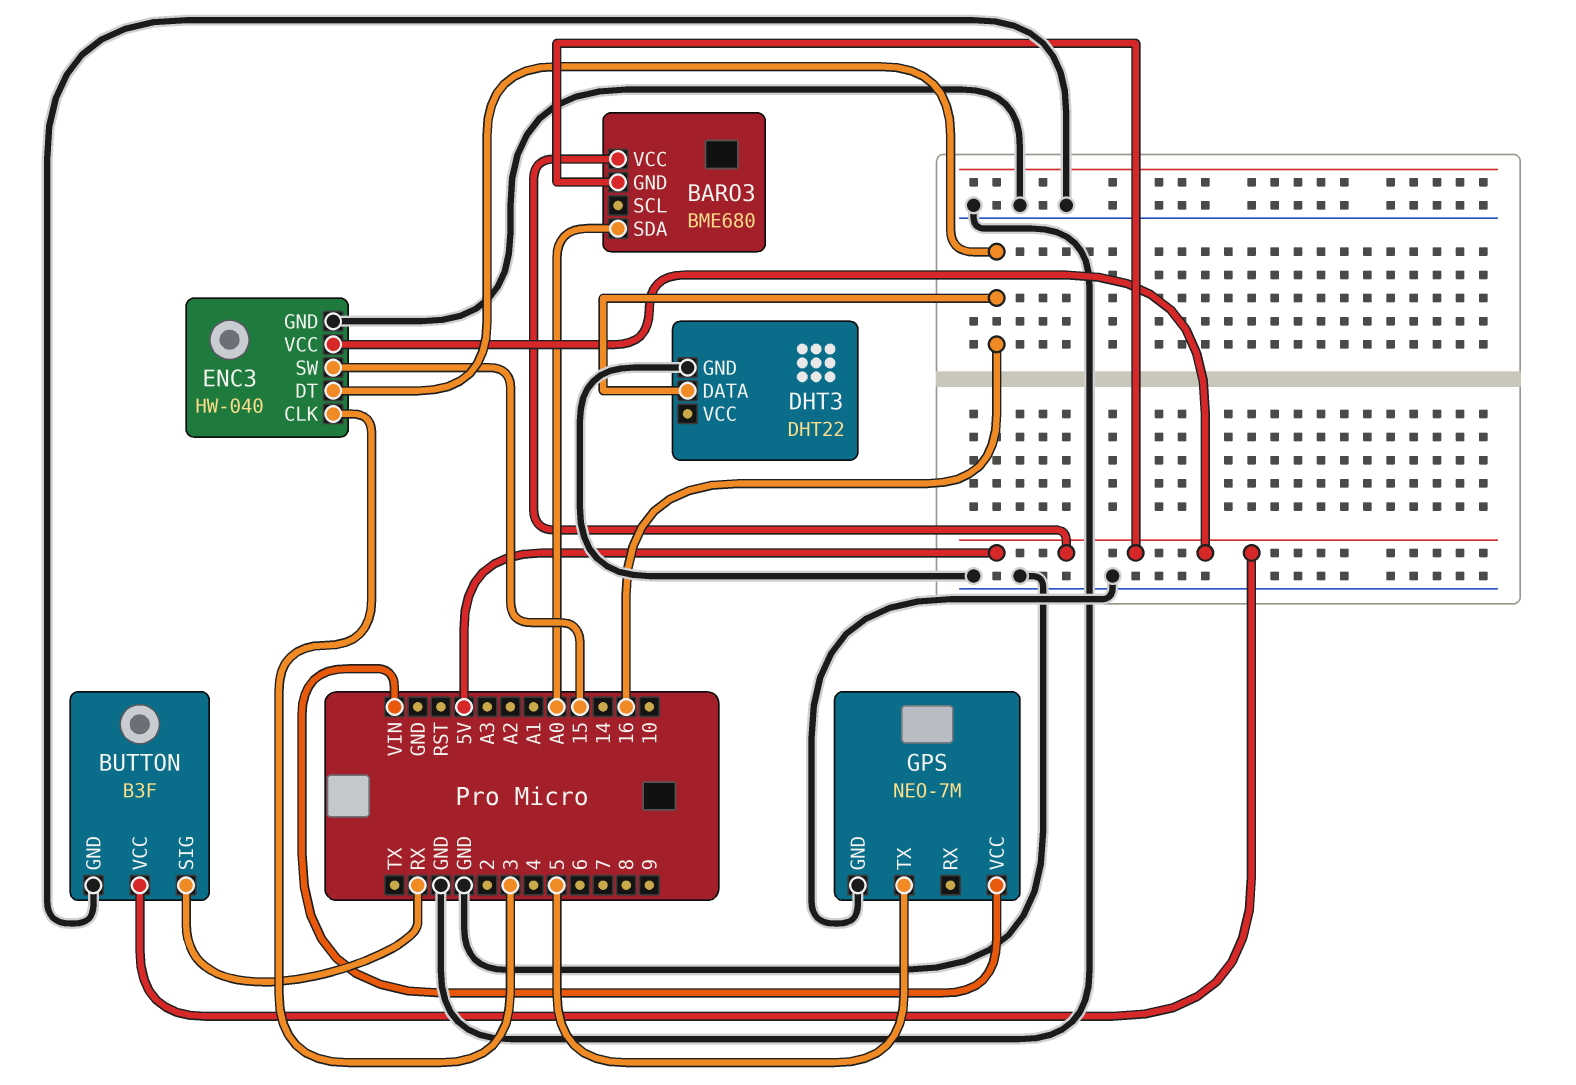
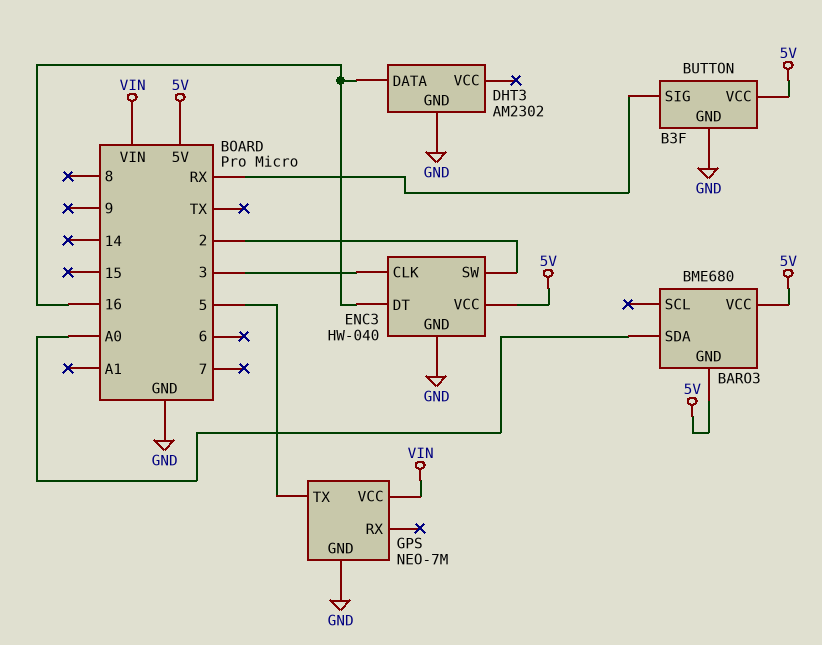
DHT3: DHT22 -> AM2302
ENC3 pin SW: 15 -> 2

